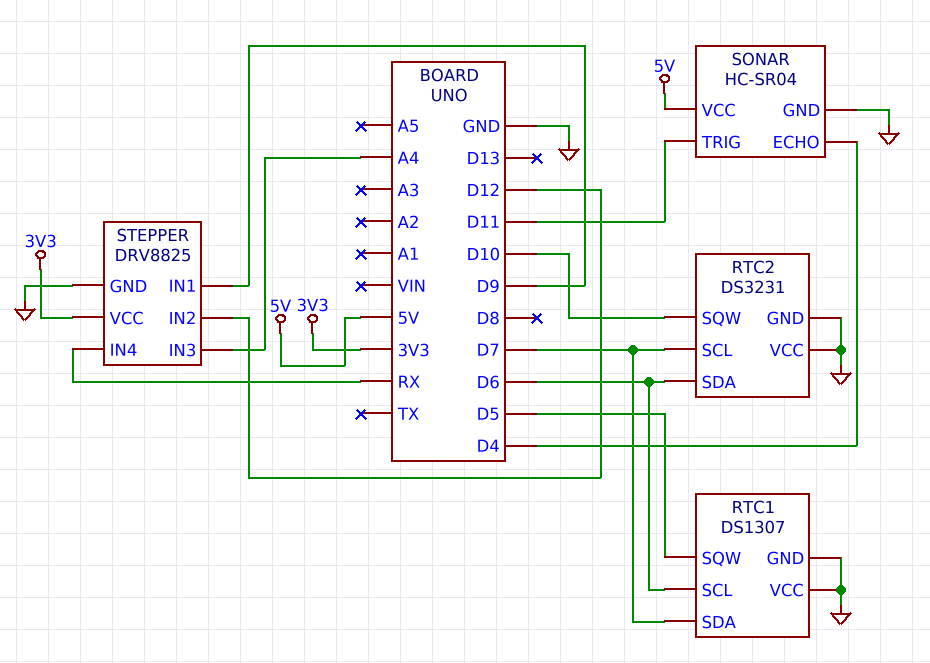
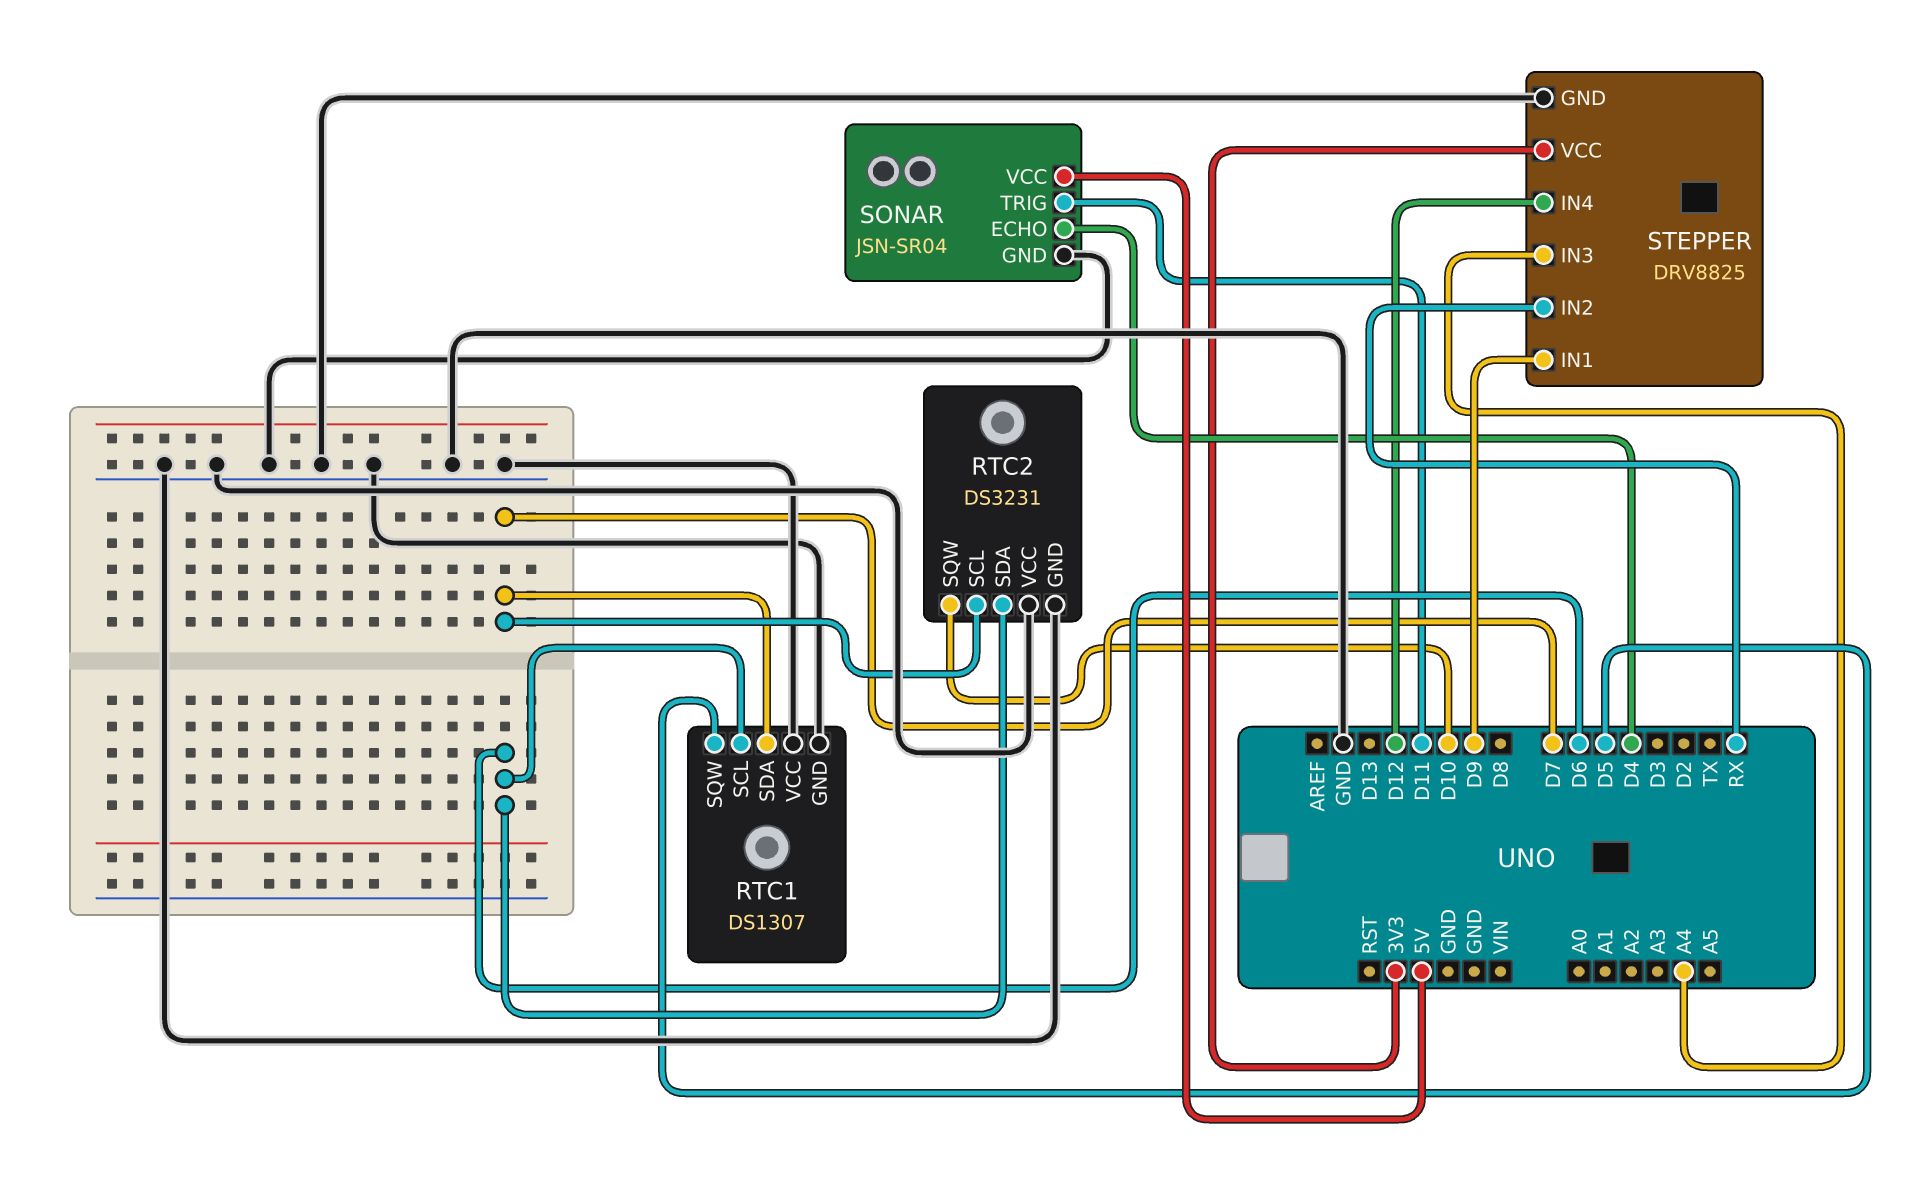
SONAR: HC-SR04 -> JSN-SR04
STEPPER pin IN2: D12 -> RX
STEPPER pin IN4: RX -> D12

